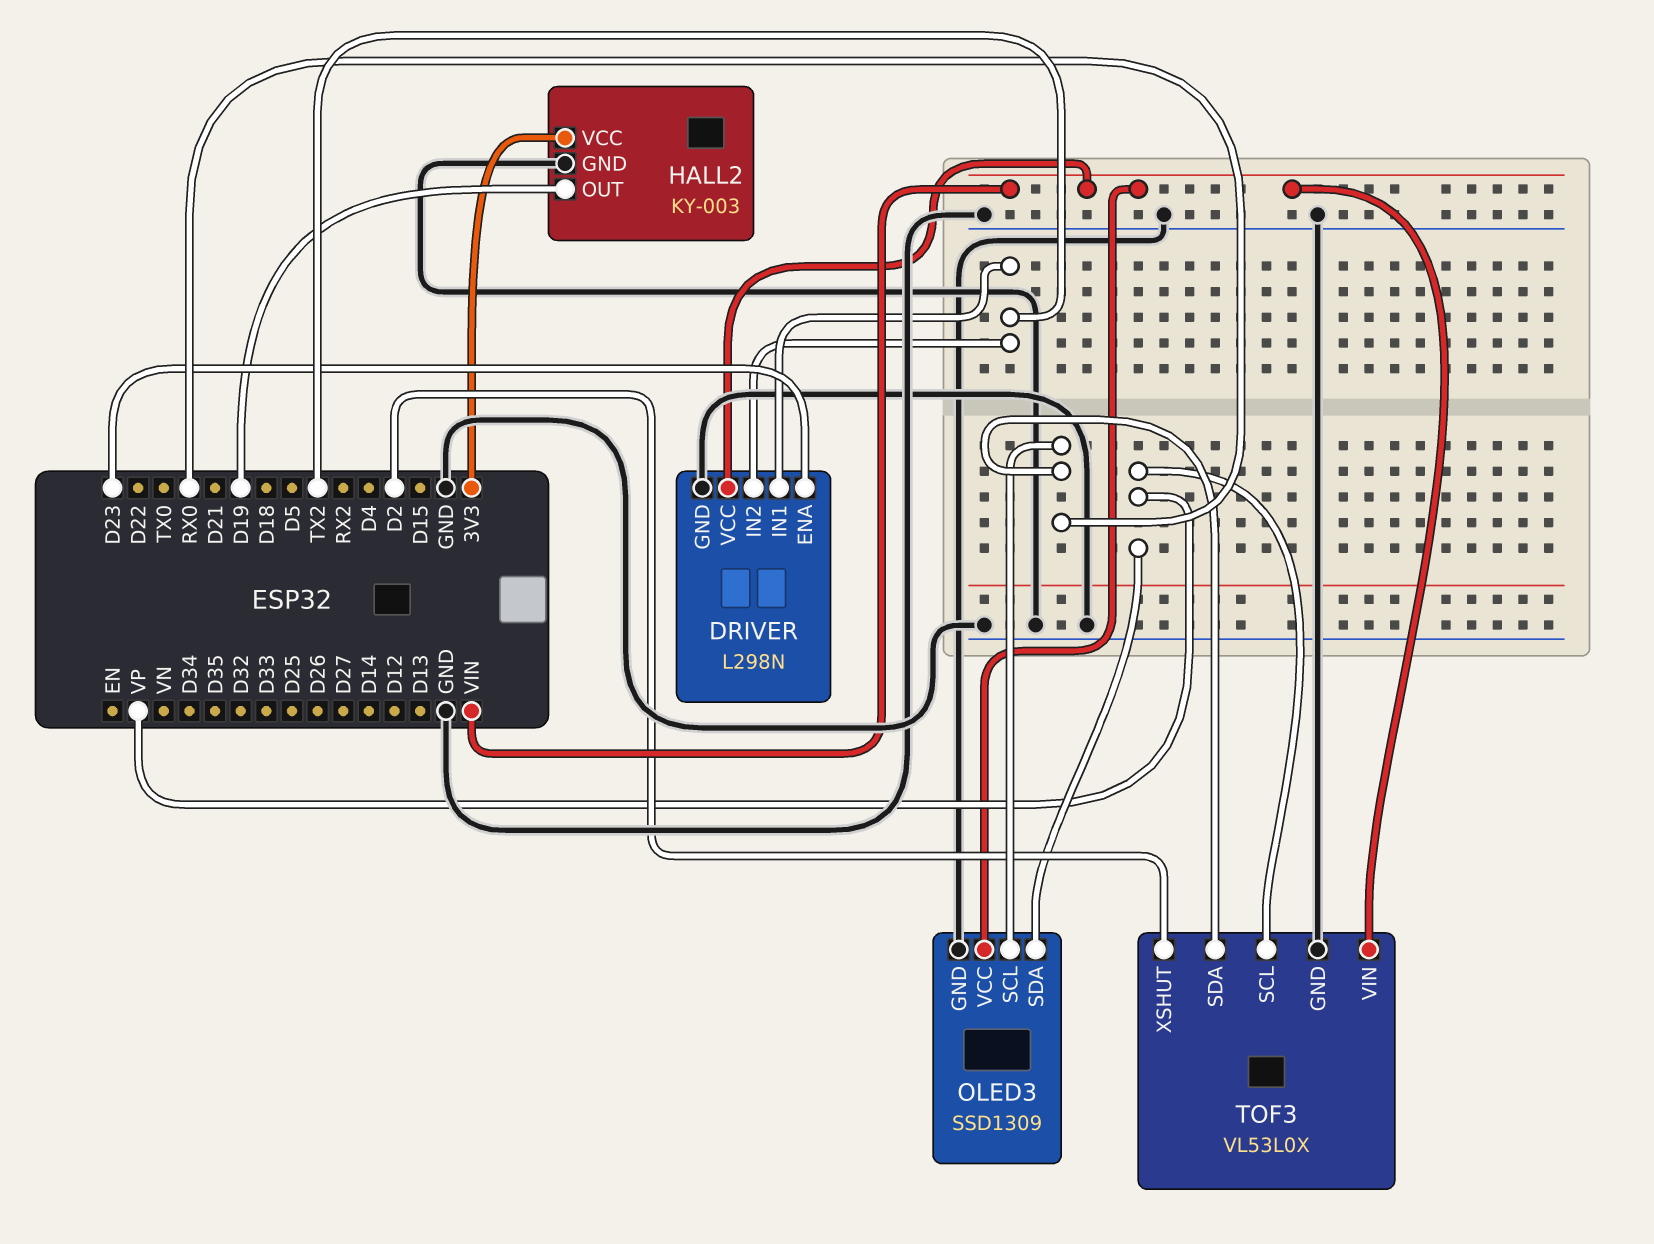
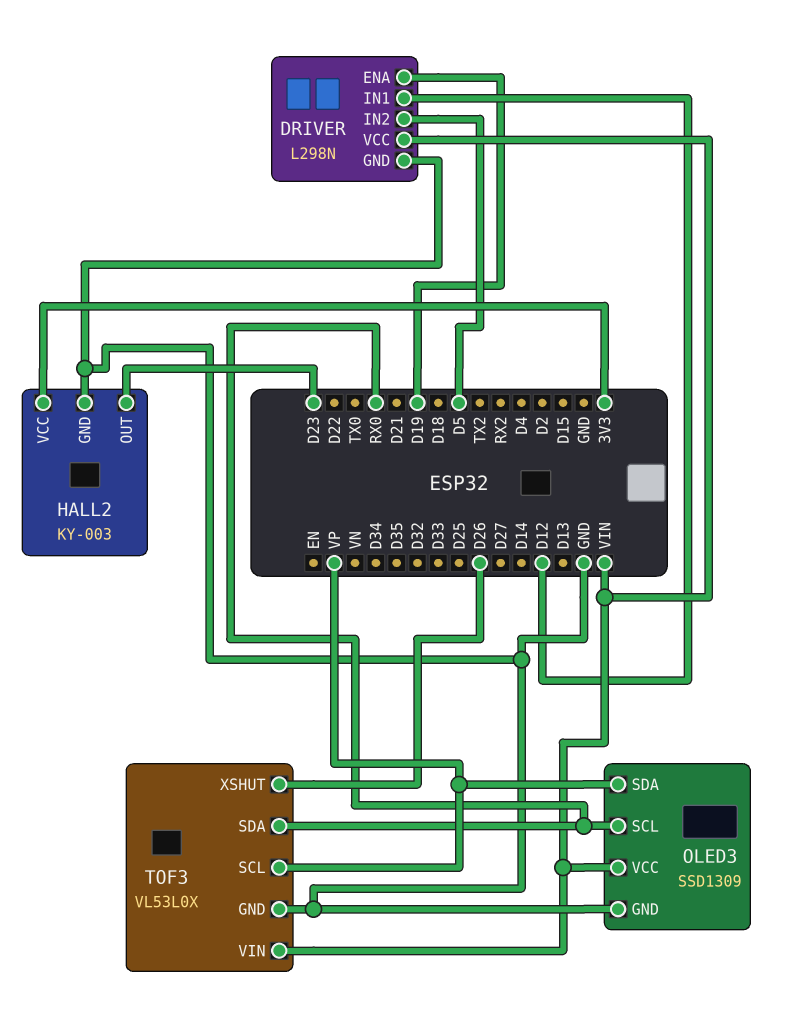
DRIVER pin ENA: D23 -> D19
DRIVER pin IN1: TX2 -> D12
DRIVER pin IN2: TX2 -> D5
HALL2 pin OUT: D19 -> D23
TOF3 pin XSHUT: D2 -> D26

